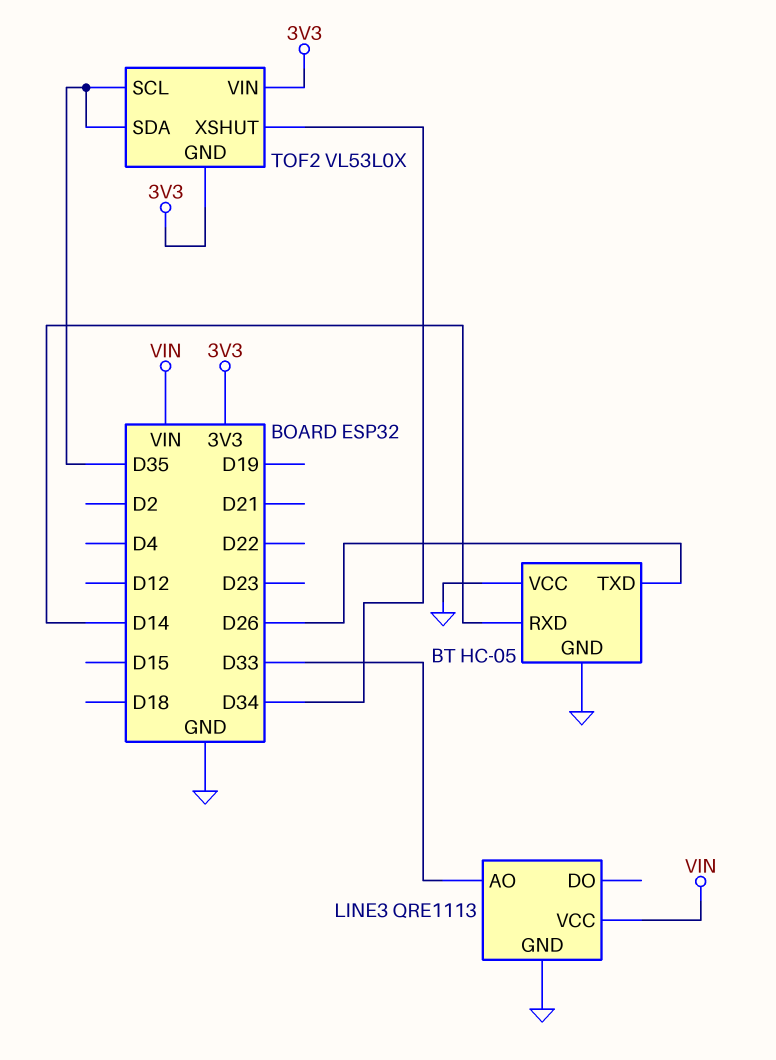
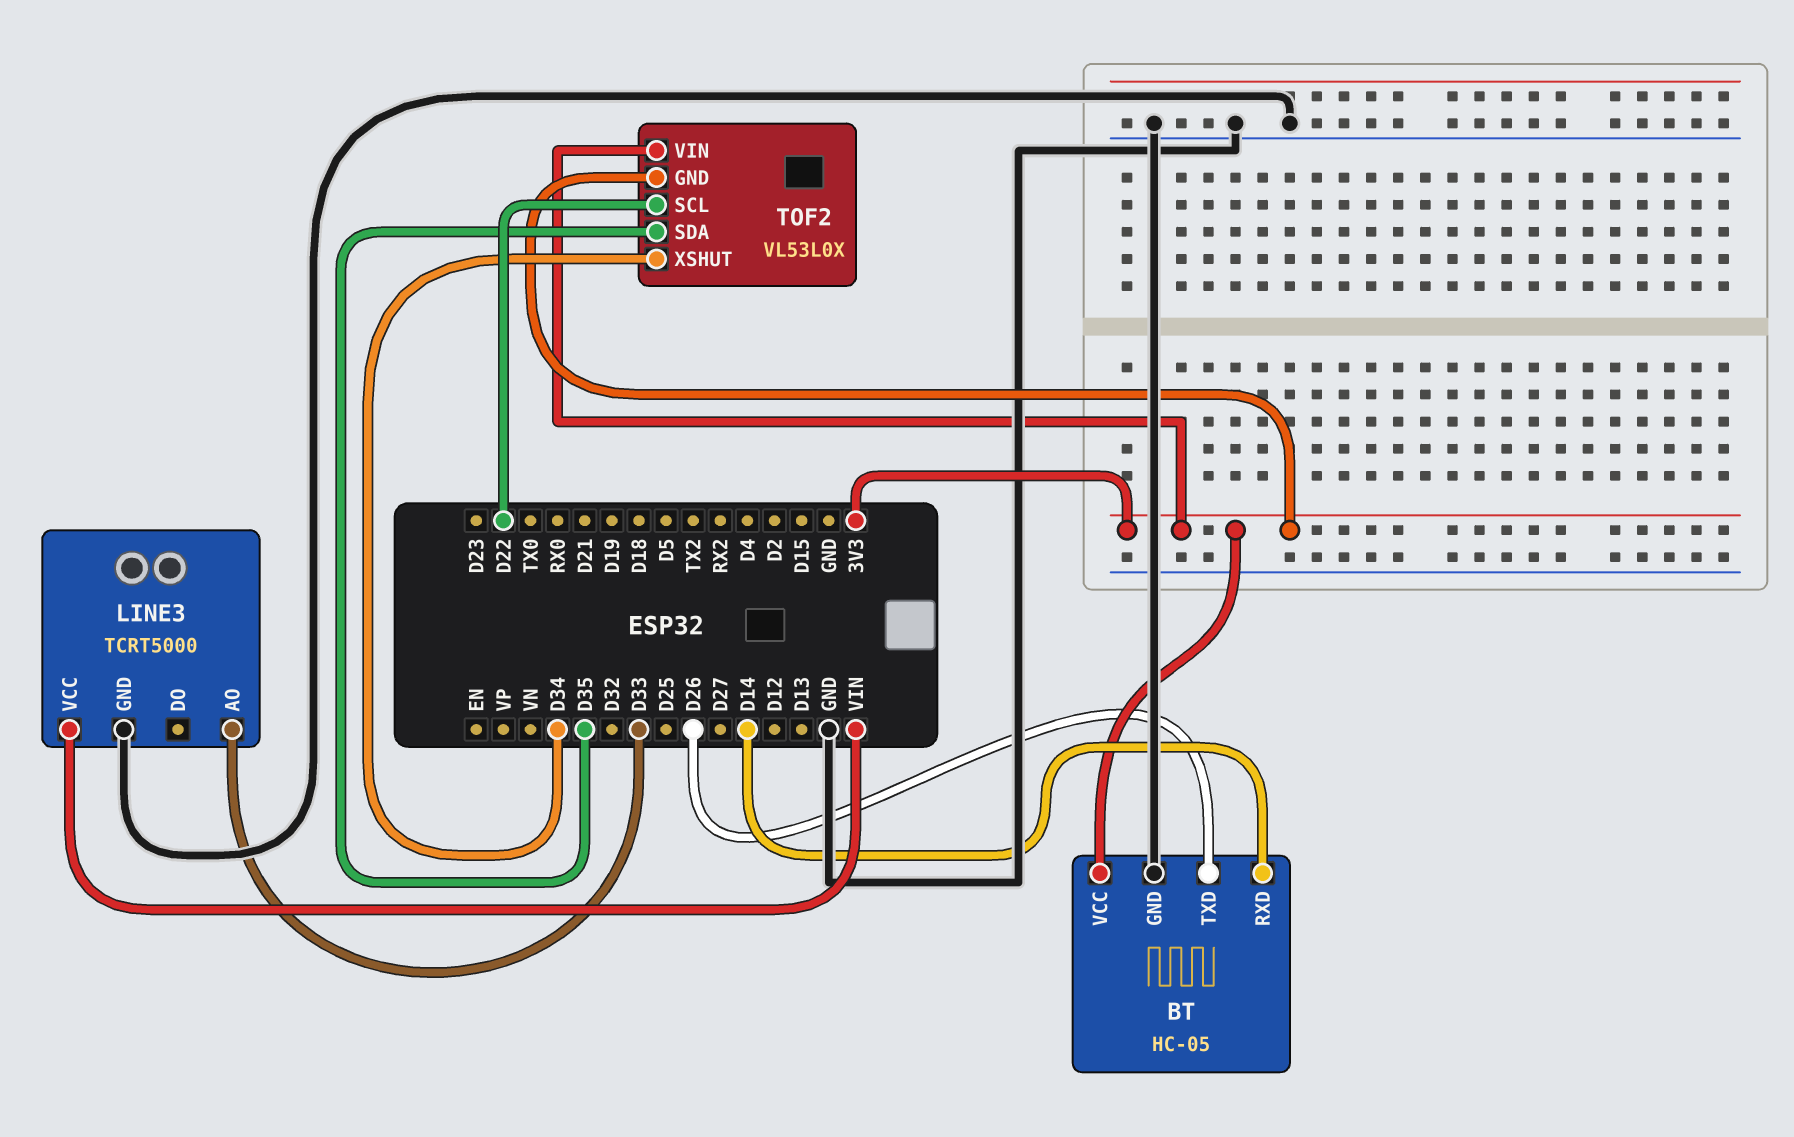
BT pin VCC: GND -> 3V3
LINE3: QRE1113 -> TCRT5000
TOF2 pin SCL: D35 -> D22

